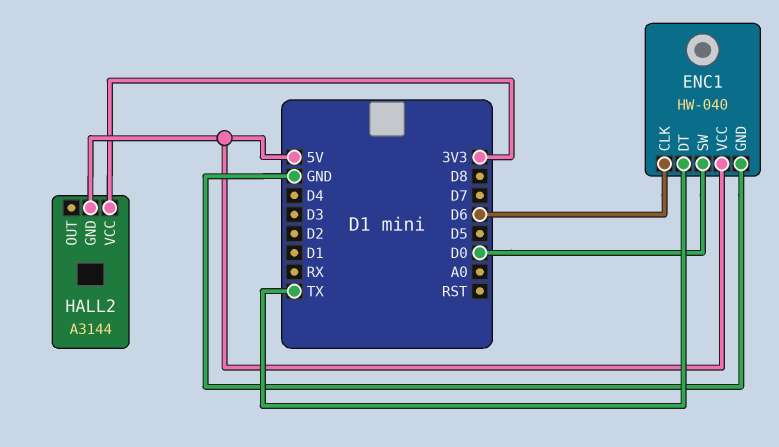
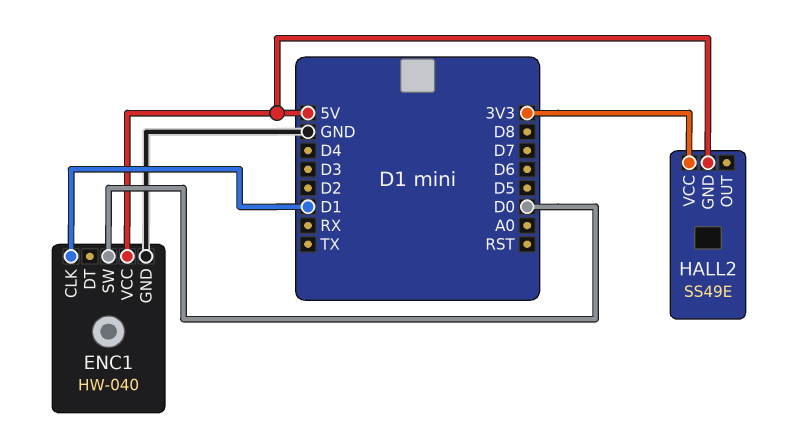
ENC1 pin CLK: D6 -> D1
ENC1 pin DT: TX -> none
HALL2: A3144 -> SS49E

